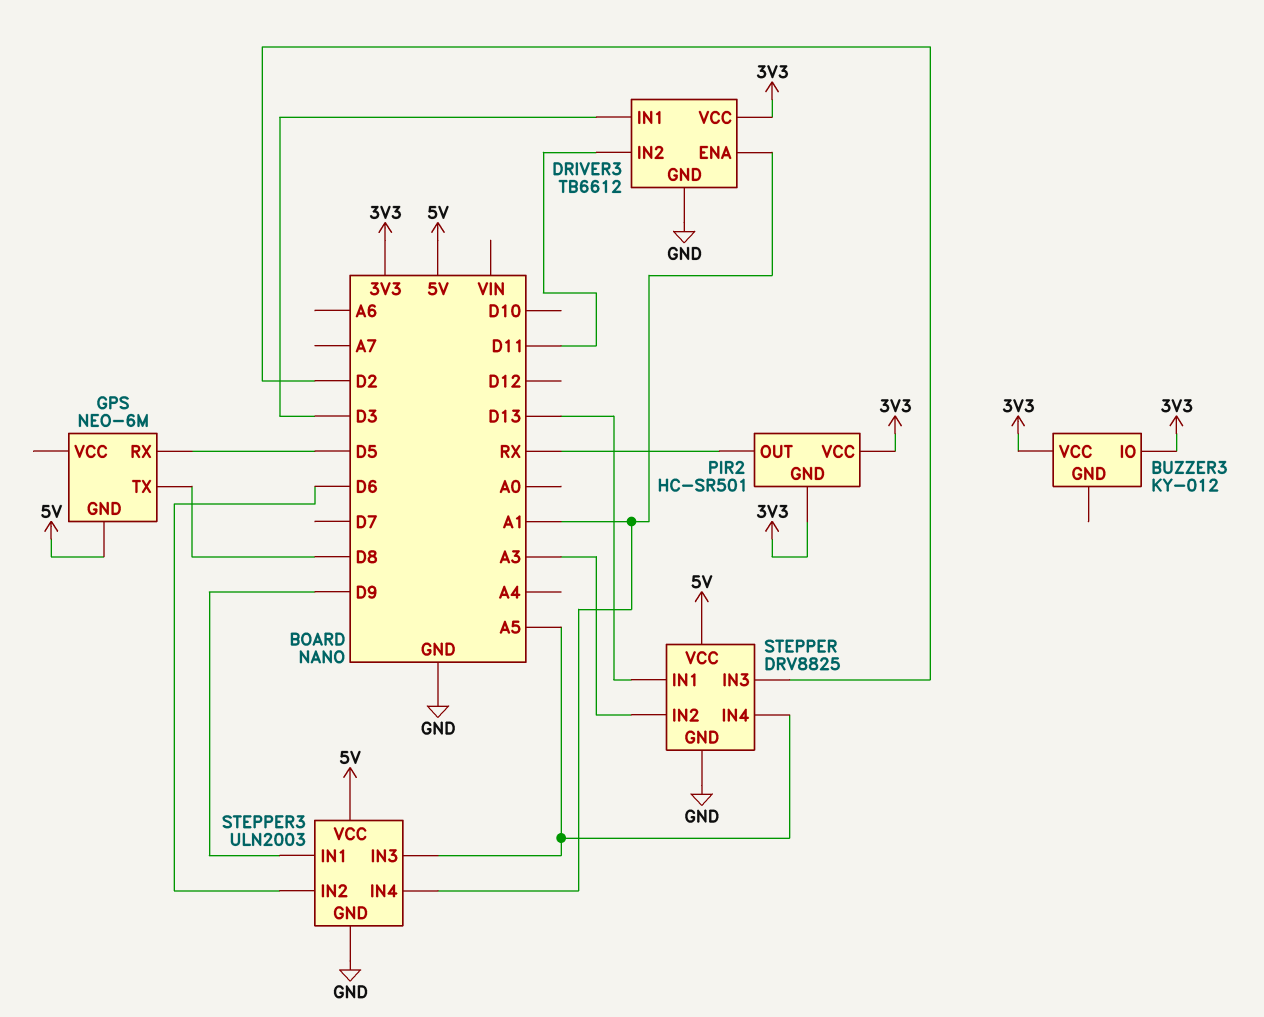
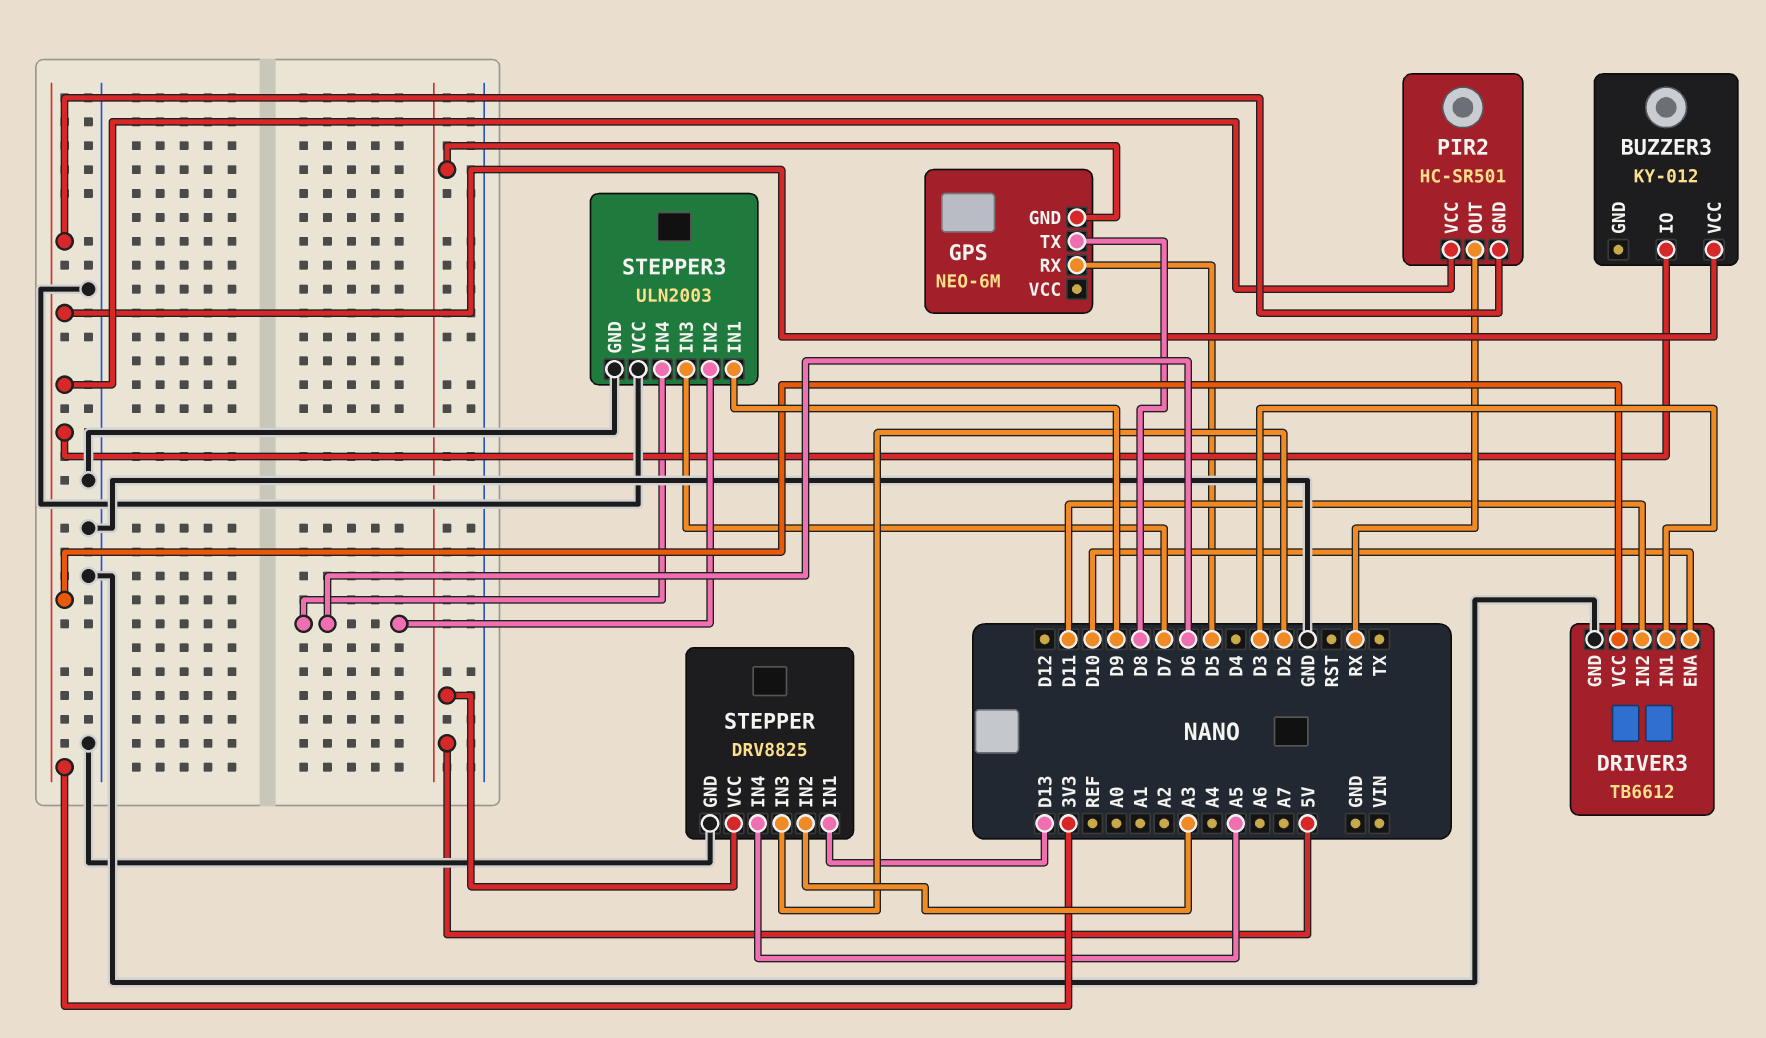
DRIVER3 pin ENA: A1 -> D10
STEPPER3 pin IN3: A5 -> D7
STEPPER3 pin IN4: A1 -> D6
STEPPER3 pin VCC: 5V -> GND

